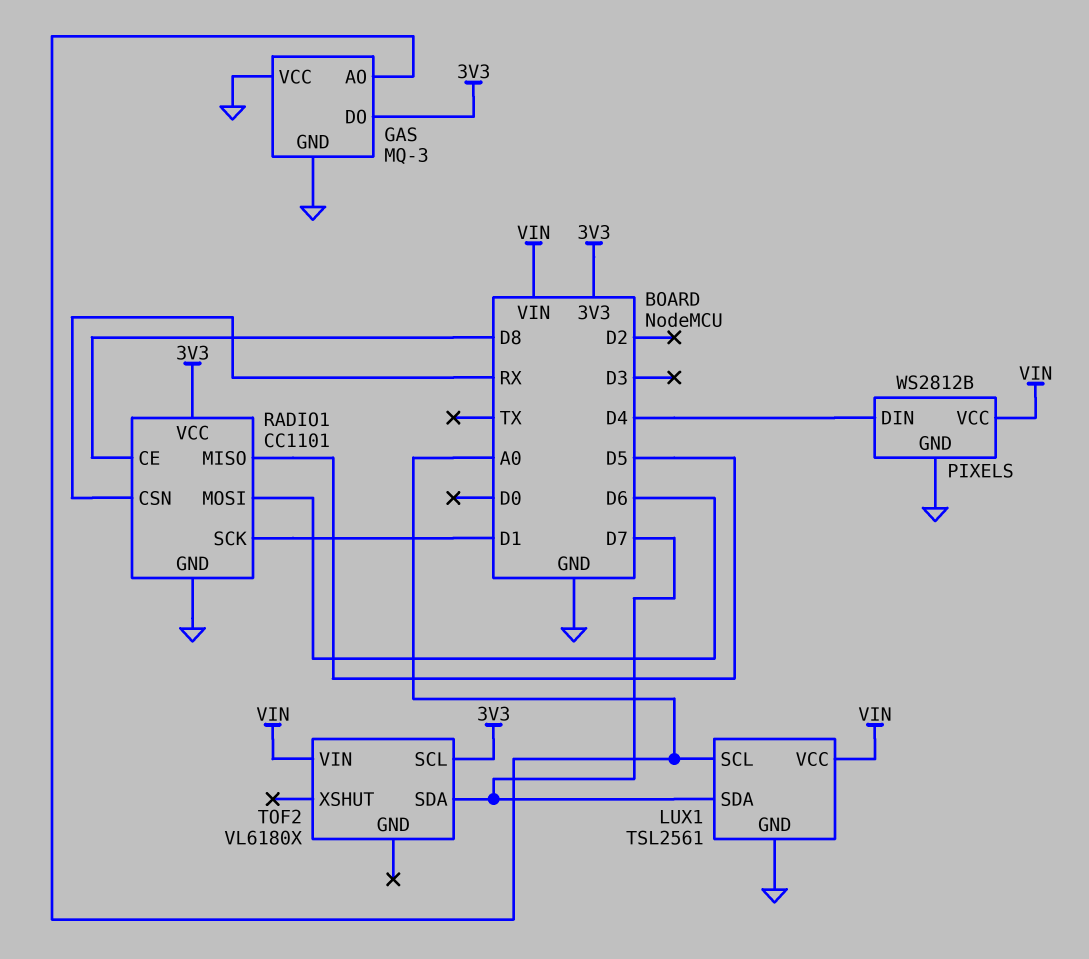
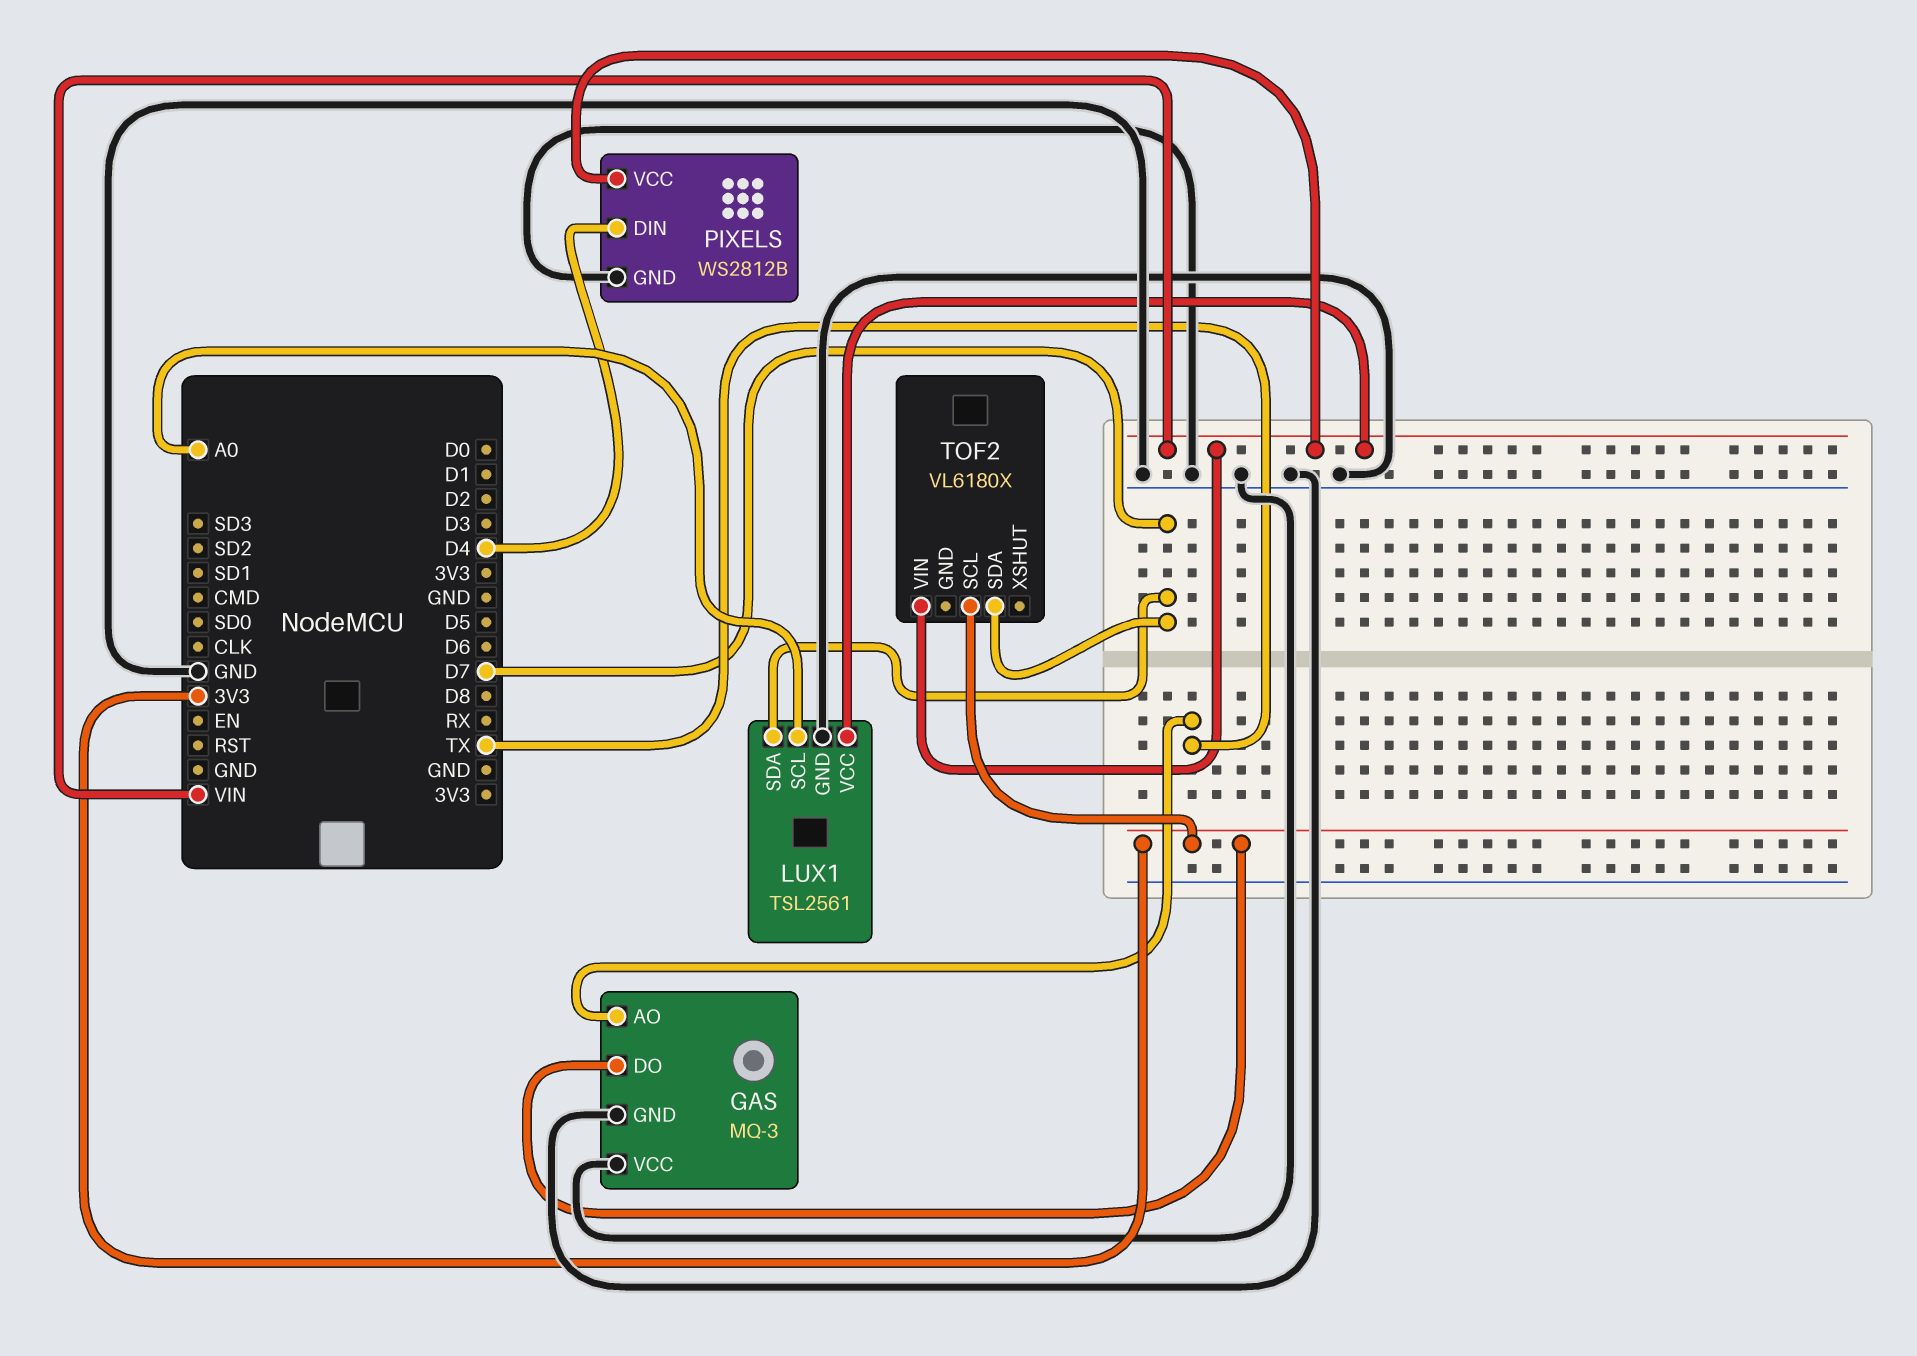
GAS pin AO: A0 -> TX
RADIO1: CC1101 -> none
RADIO1 pin CE: D8 -> none
RADIO1 pin CSN: RX -> none
RADIO1 pin GND: GND -> none
RADIO1 pin MISO: D5 -> none
RADIO1 pin MOSI: D6 -> none
RADIO1 pin SCK: D1 -> none
RADIO1 pin VCC: 3V3 -> none

